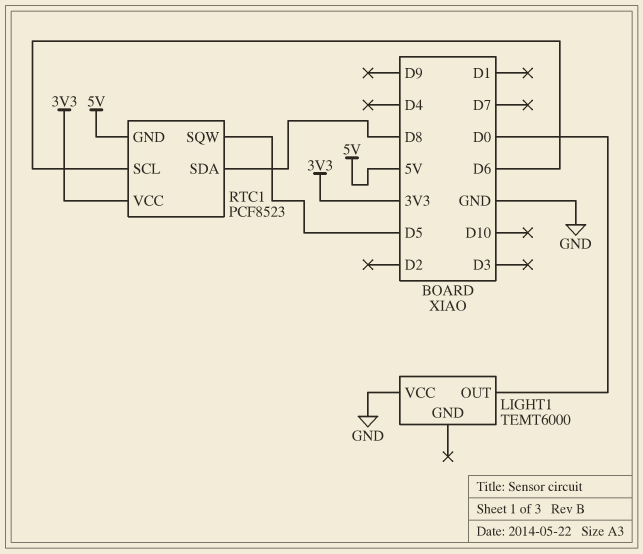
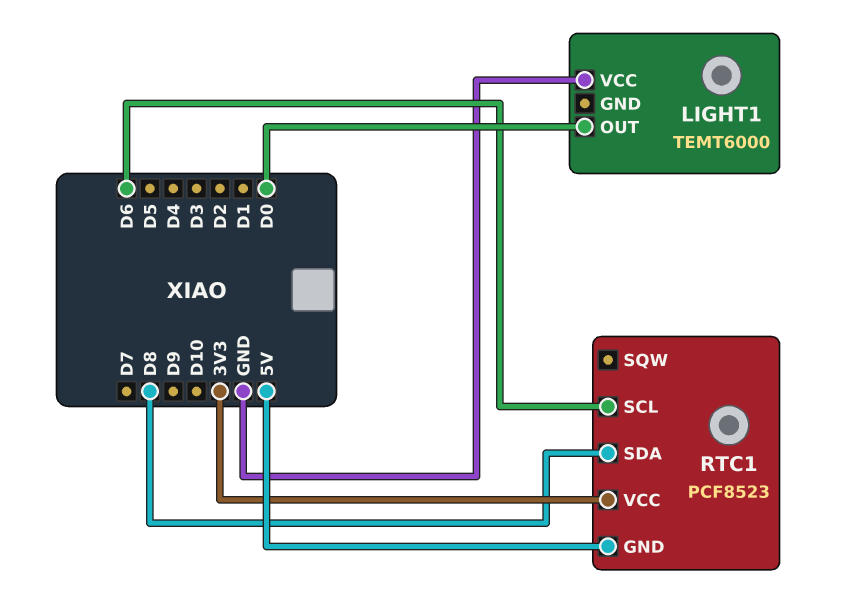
RTC1 pin SQW: D5 -> none

